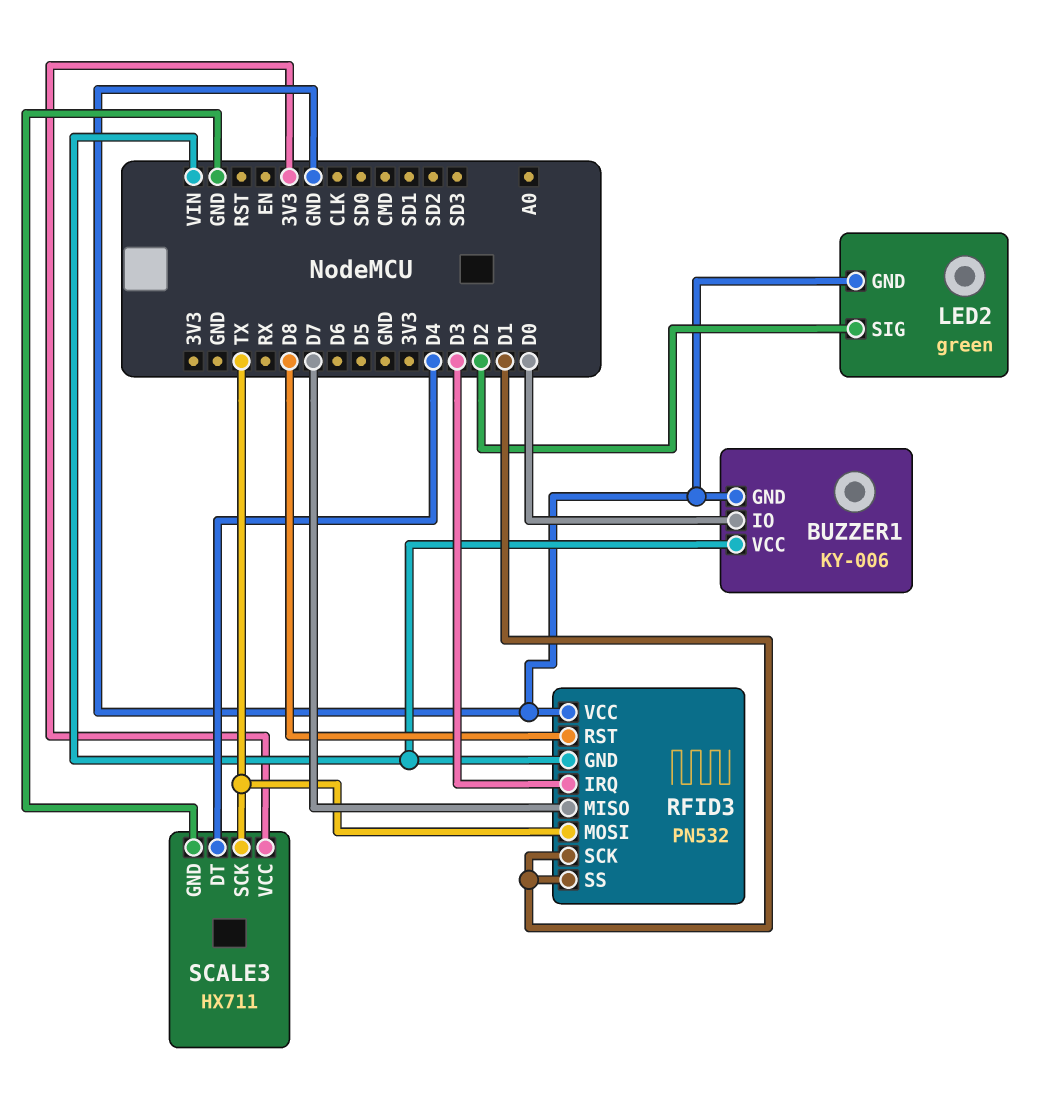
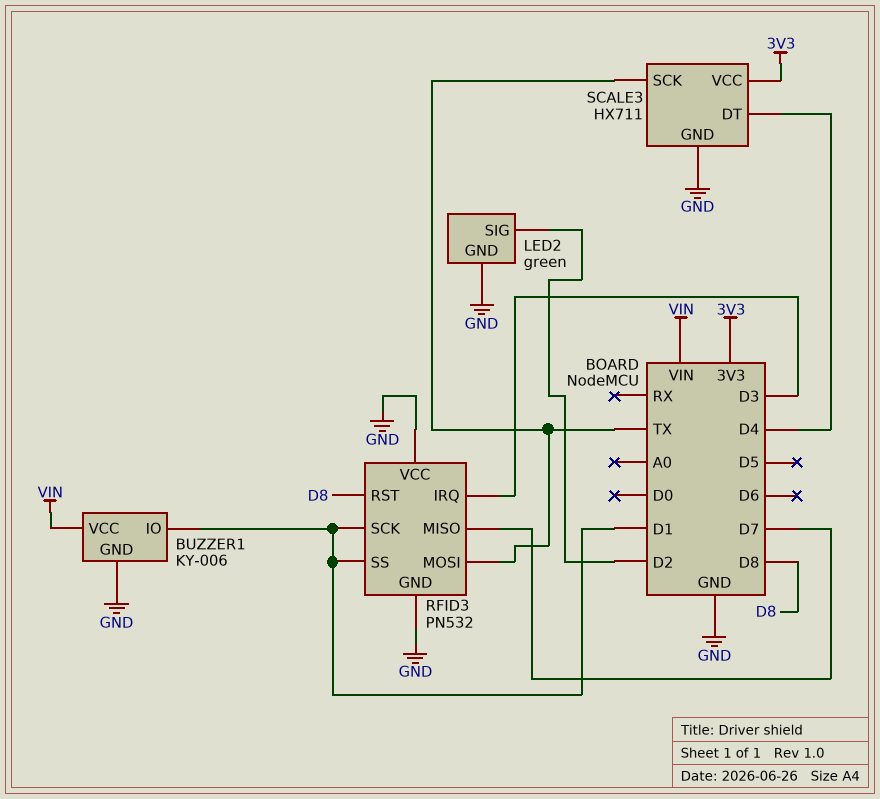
BUZZER1 pin IO: D0 -> D1
RFID3 pin GND: VIN -> GND

